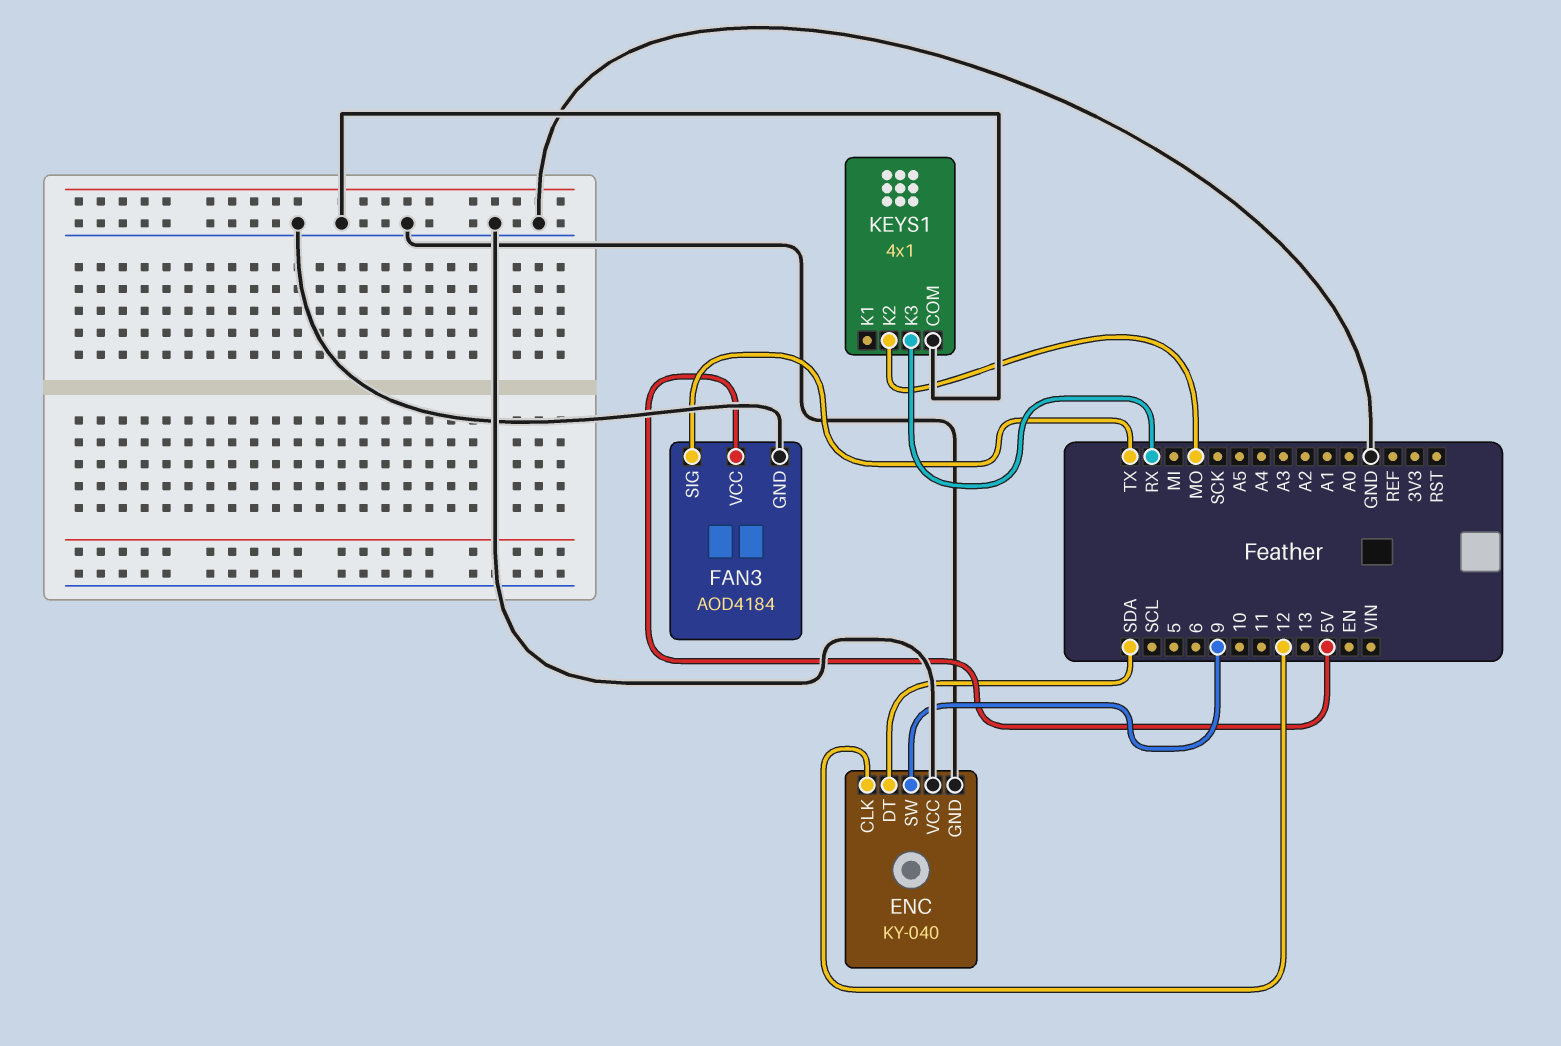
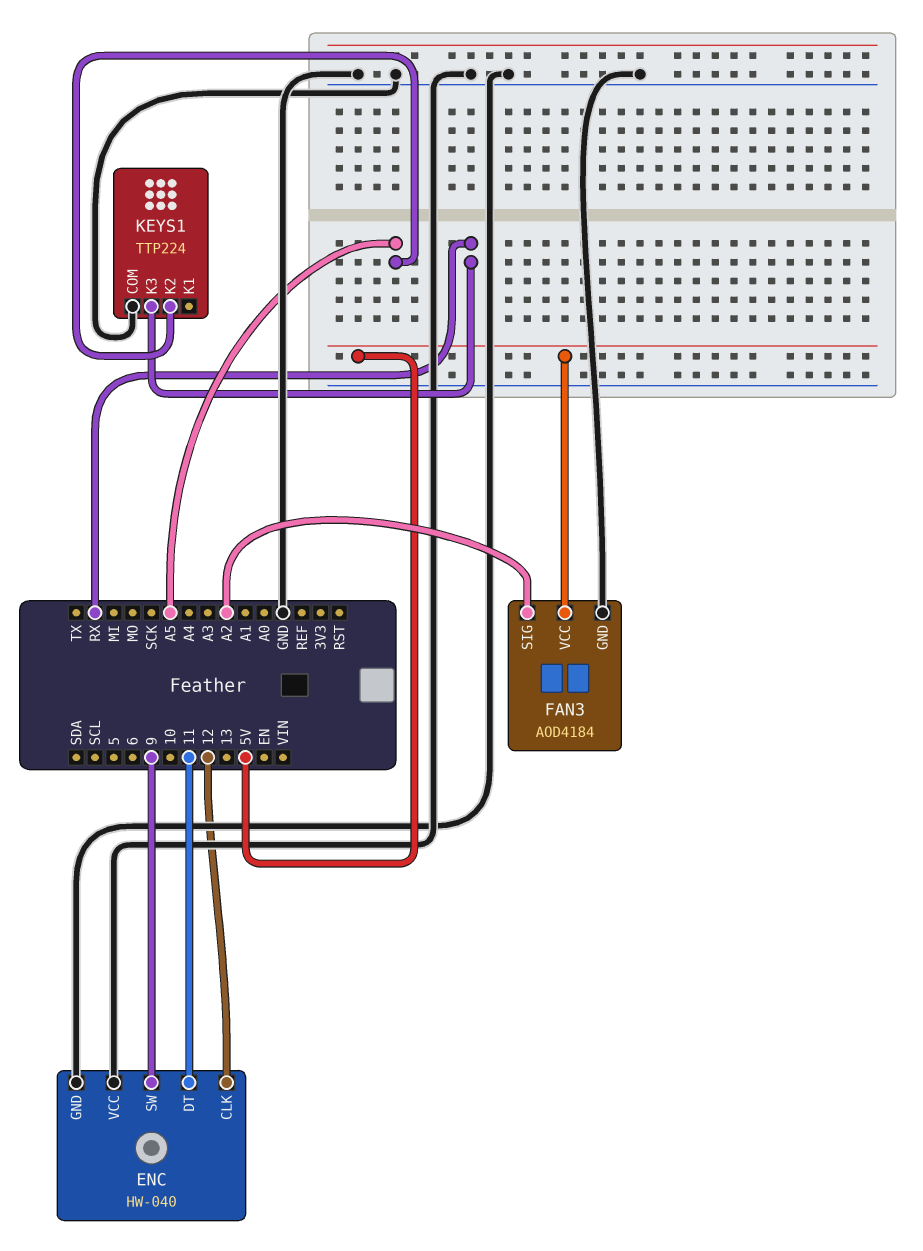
ENC: KY-040 -> HW-040
ENC pin DT: SDA -> 11
FAN3 pin SIG: TX -> A2
KEYS1: 4x1 -> TTP224
KEYS1 pin K2: MO -> A5

